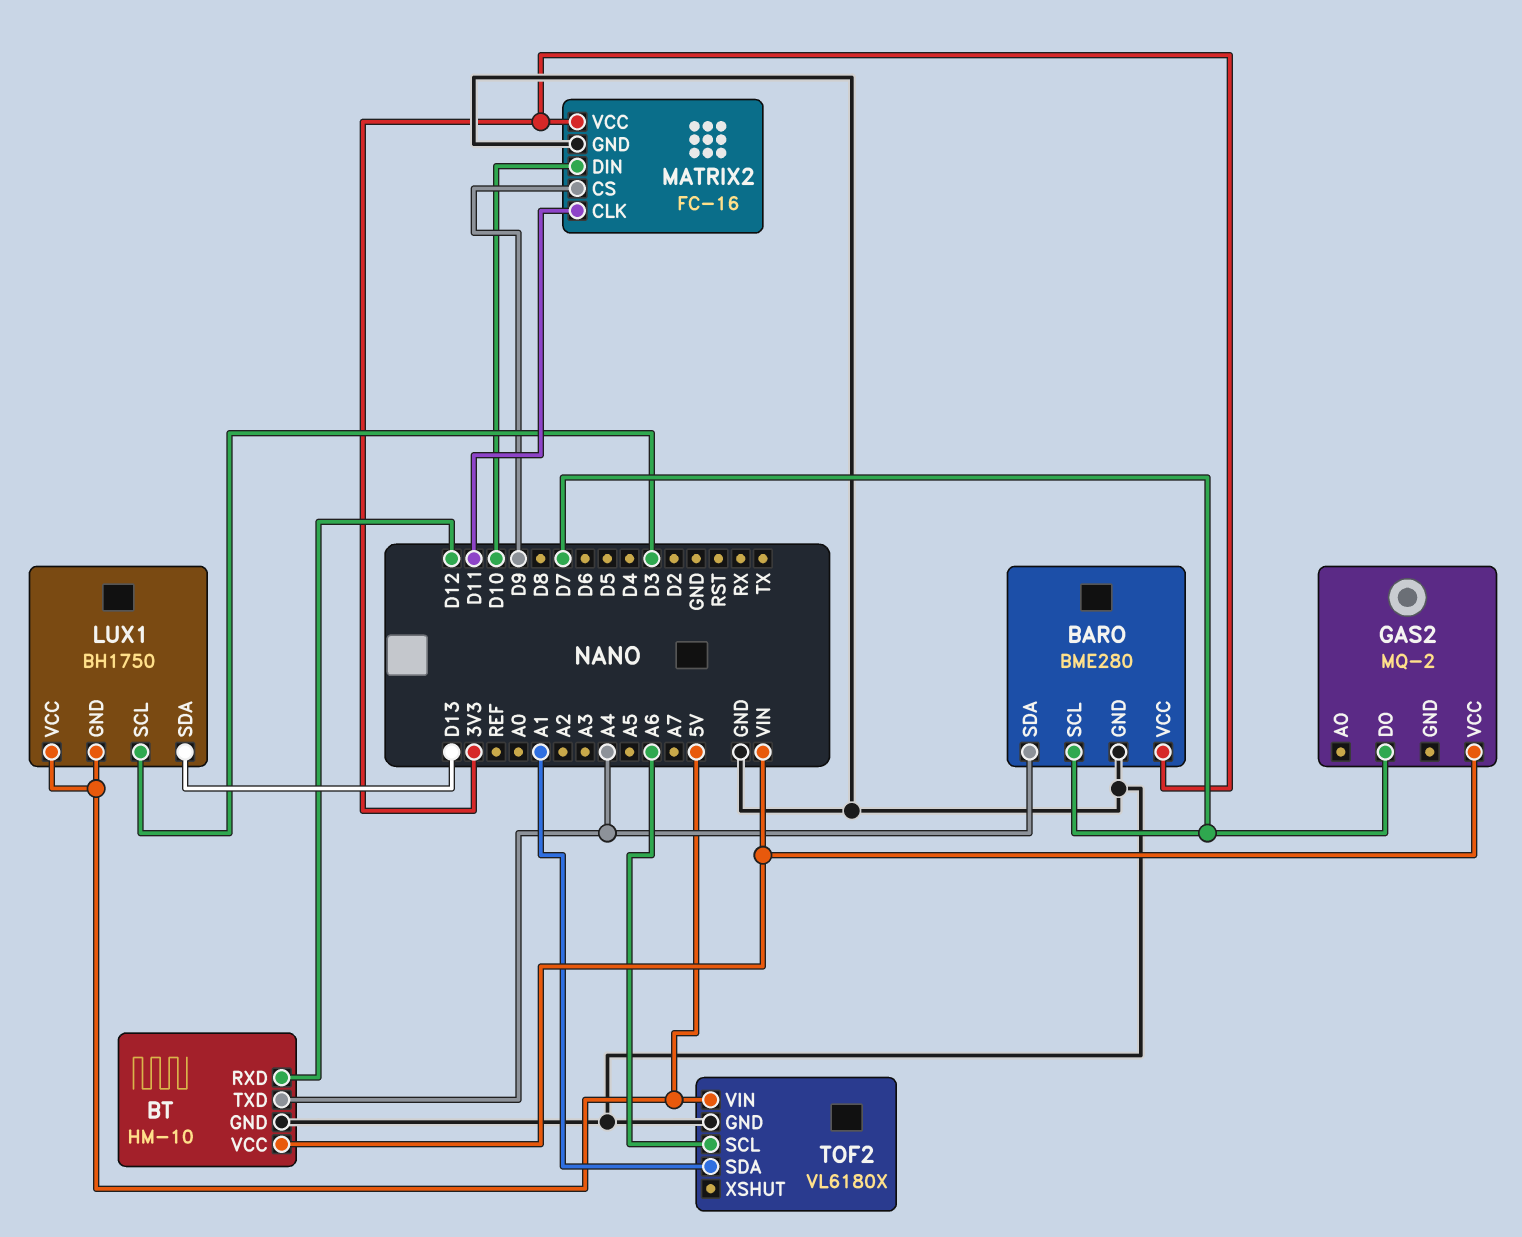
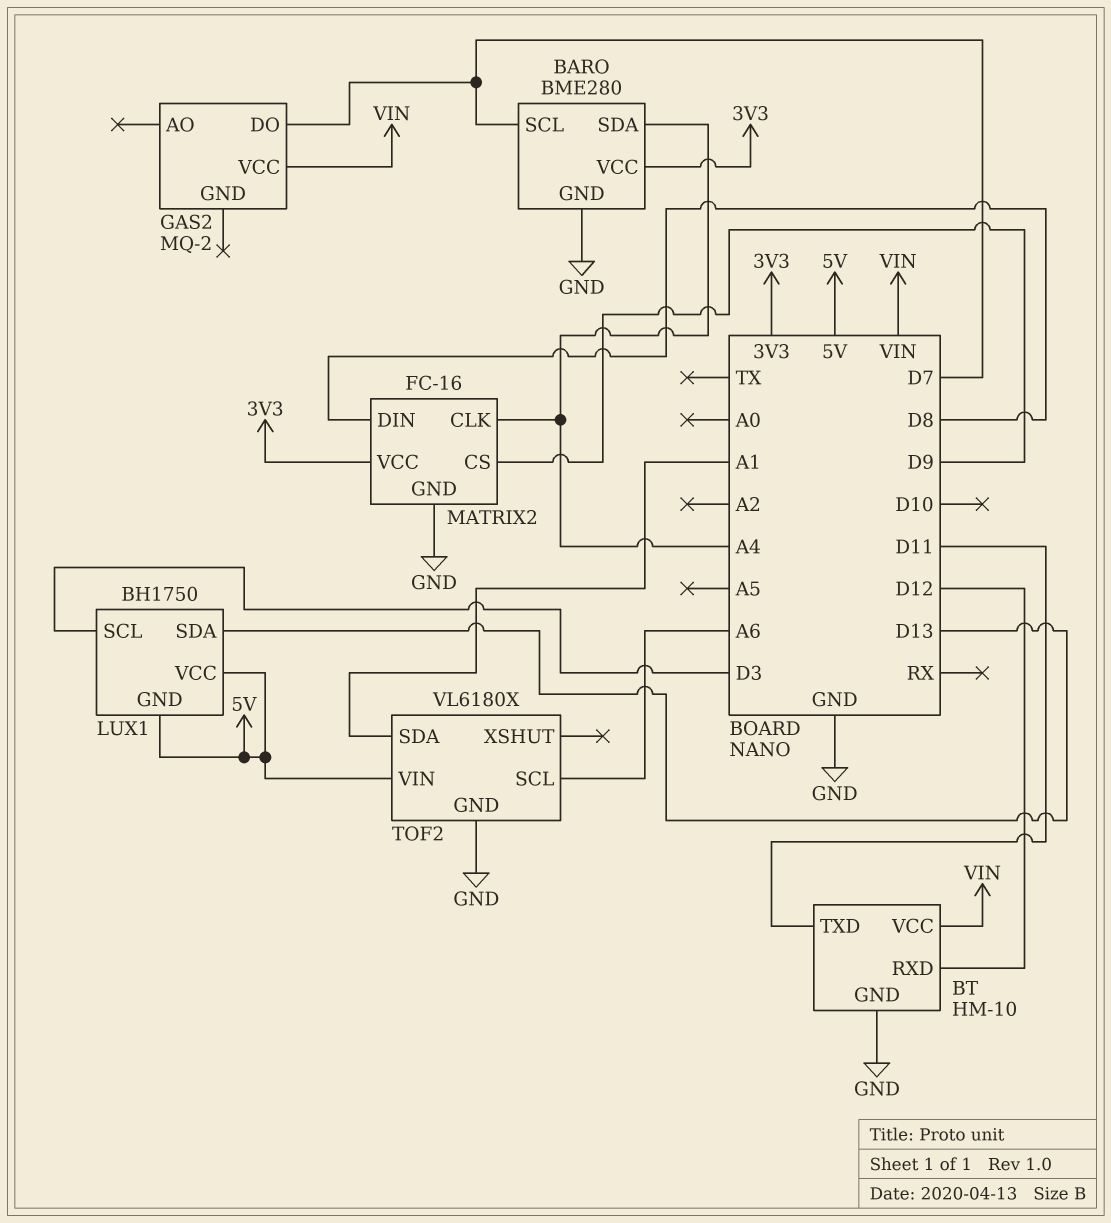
BT pin TXD: A4 -> D11
MATRIX2 pin CLK: D11 -> A4
MATRIX2 pin DIN: D10 -> D8

